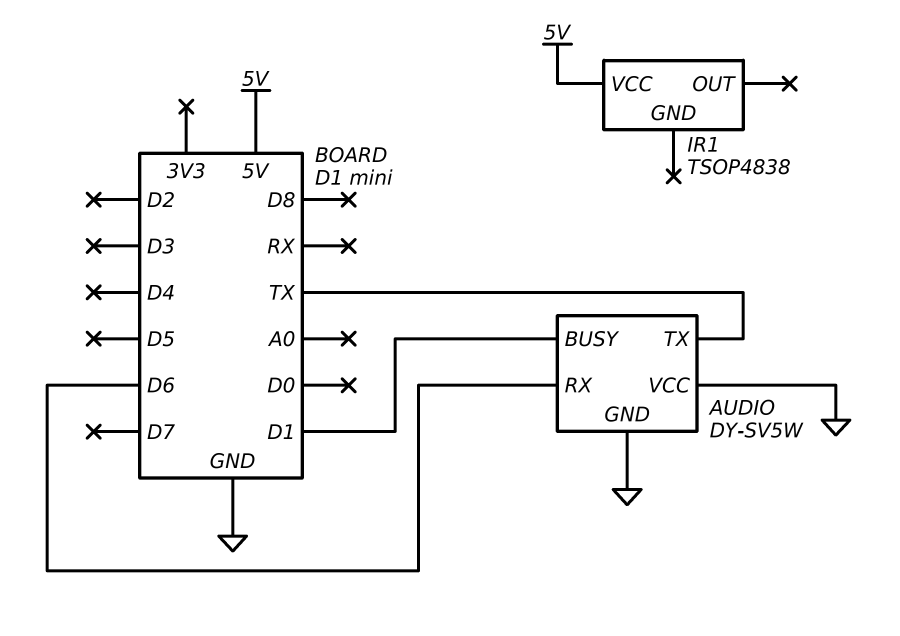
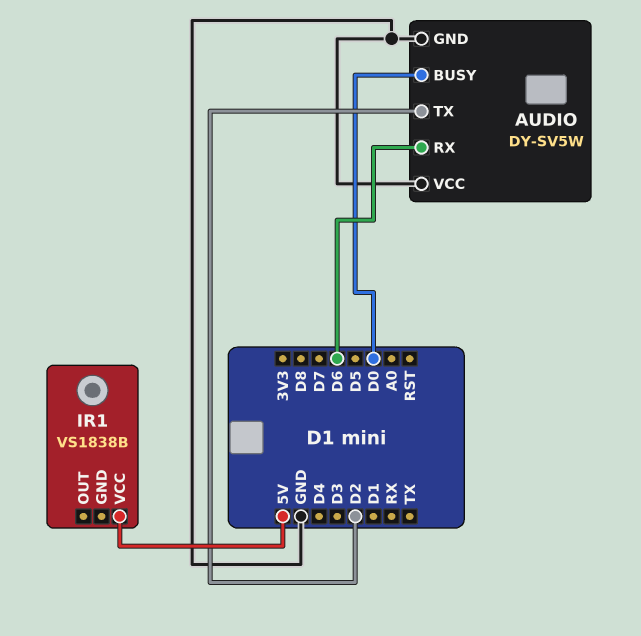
AUDIO pin BUSY: D1 -> D0
AUDIO pin TX: TX -> D2
IR1: TSOP4838 -> VS1838B

